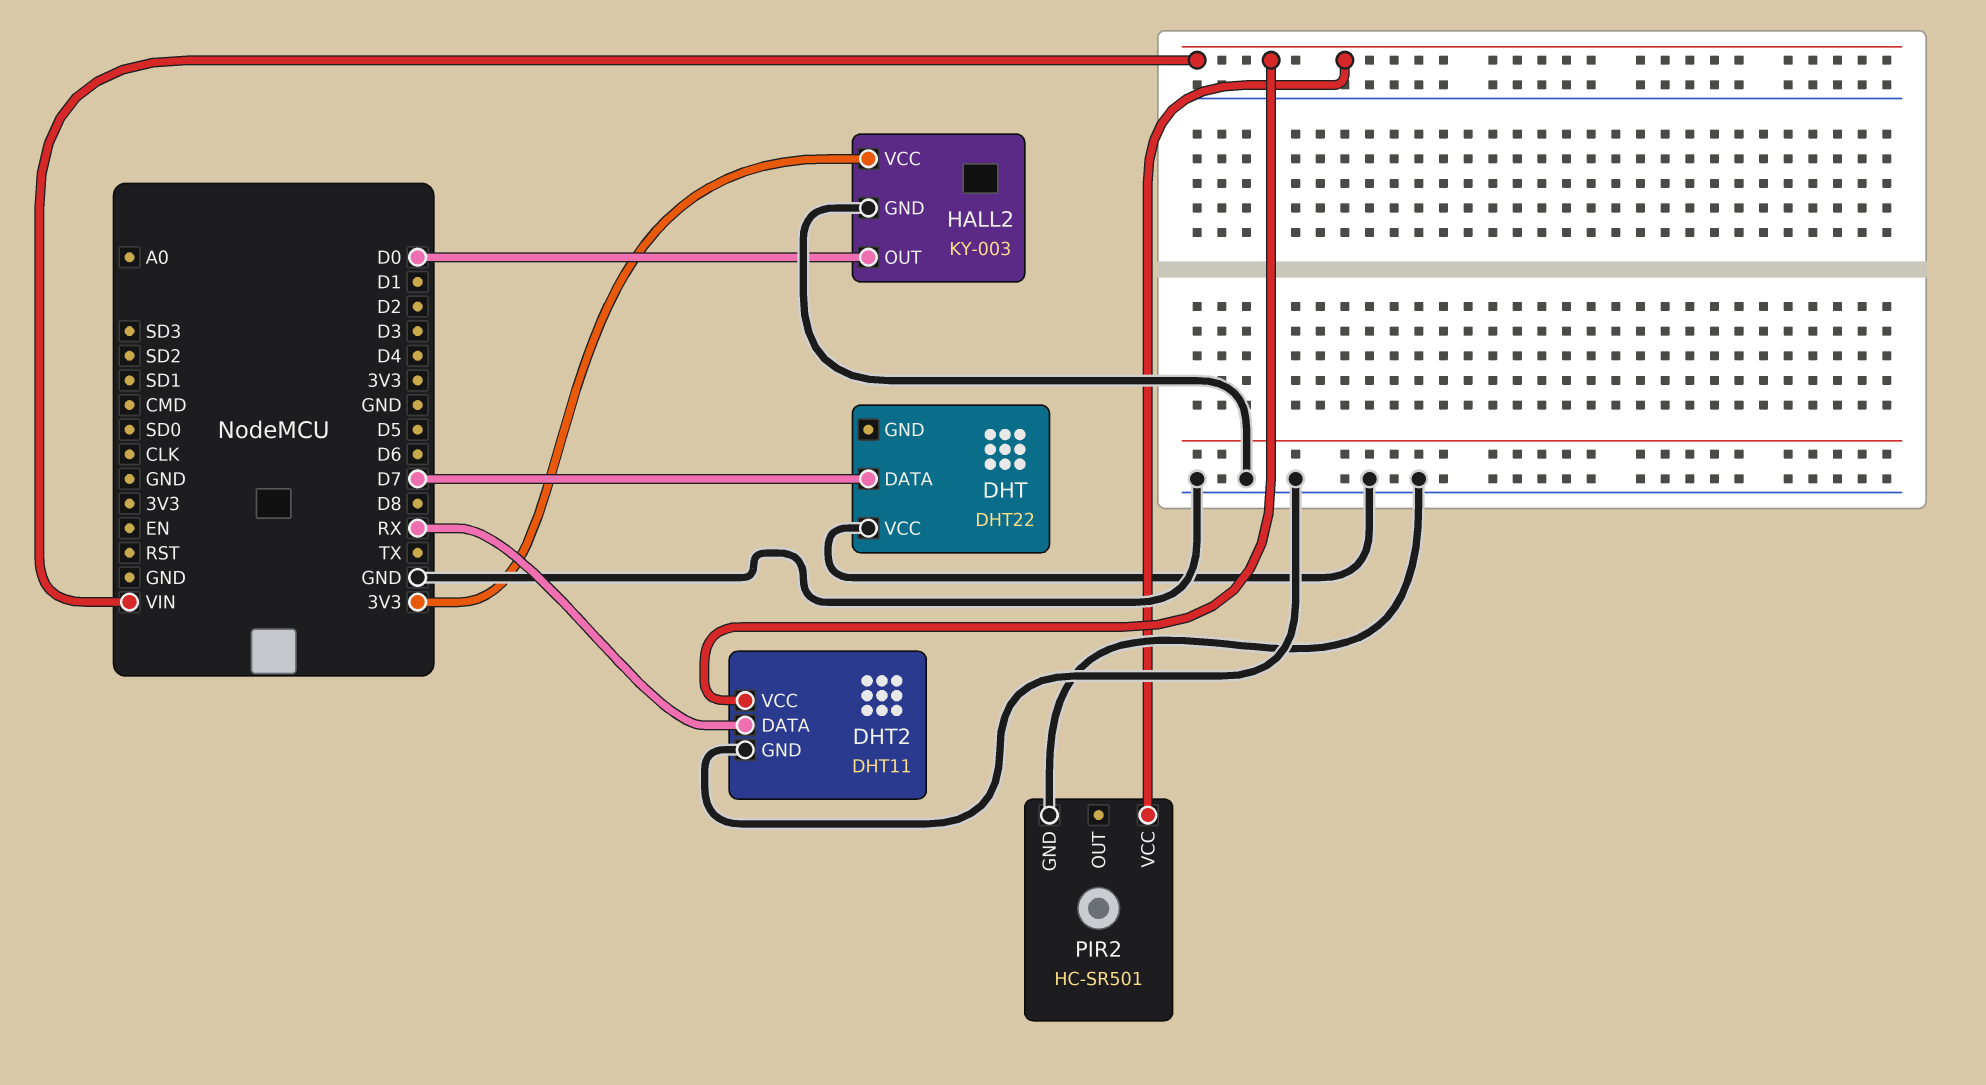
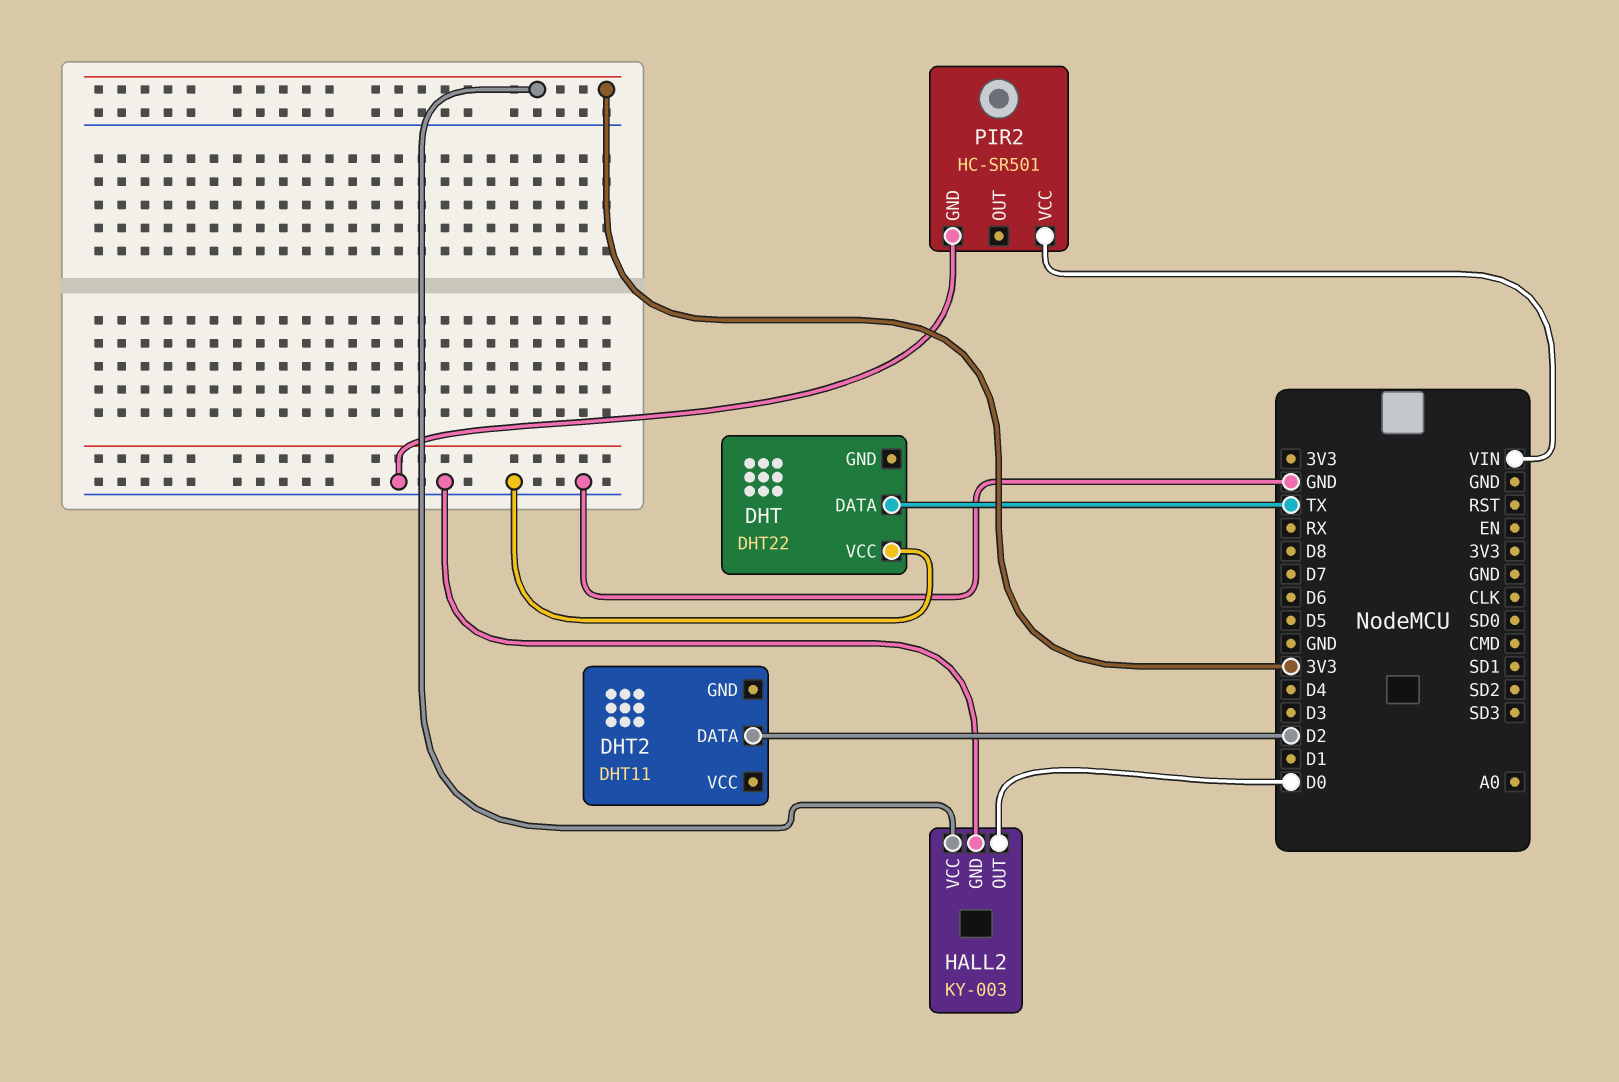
DHT pin DATA: D7 -> TX
DHT2 pin DATA: RX -> D2
DHT2 pin GND: GND -> none
DHT2 pin VCC: VIN -> none

